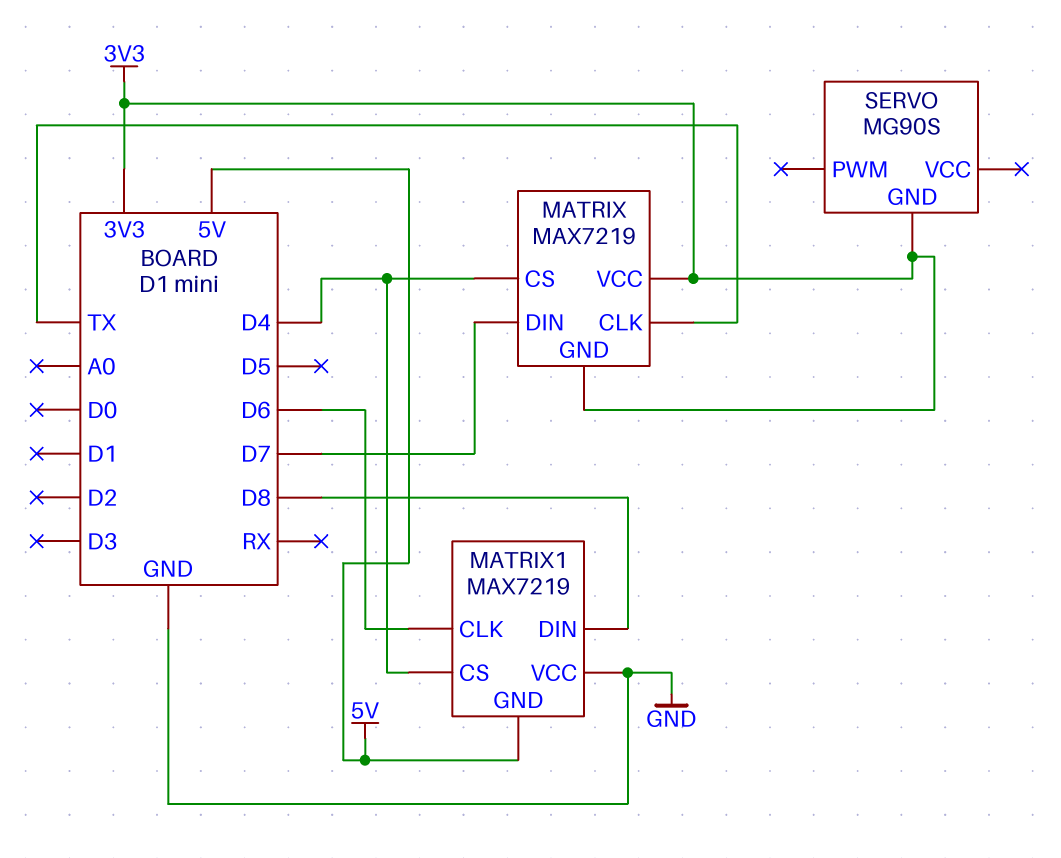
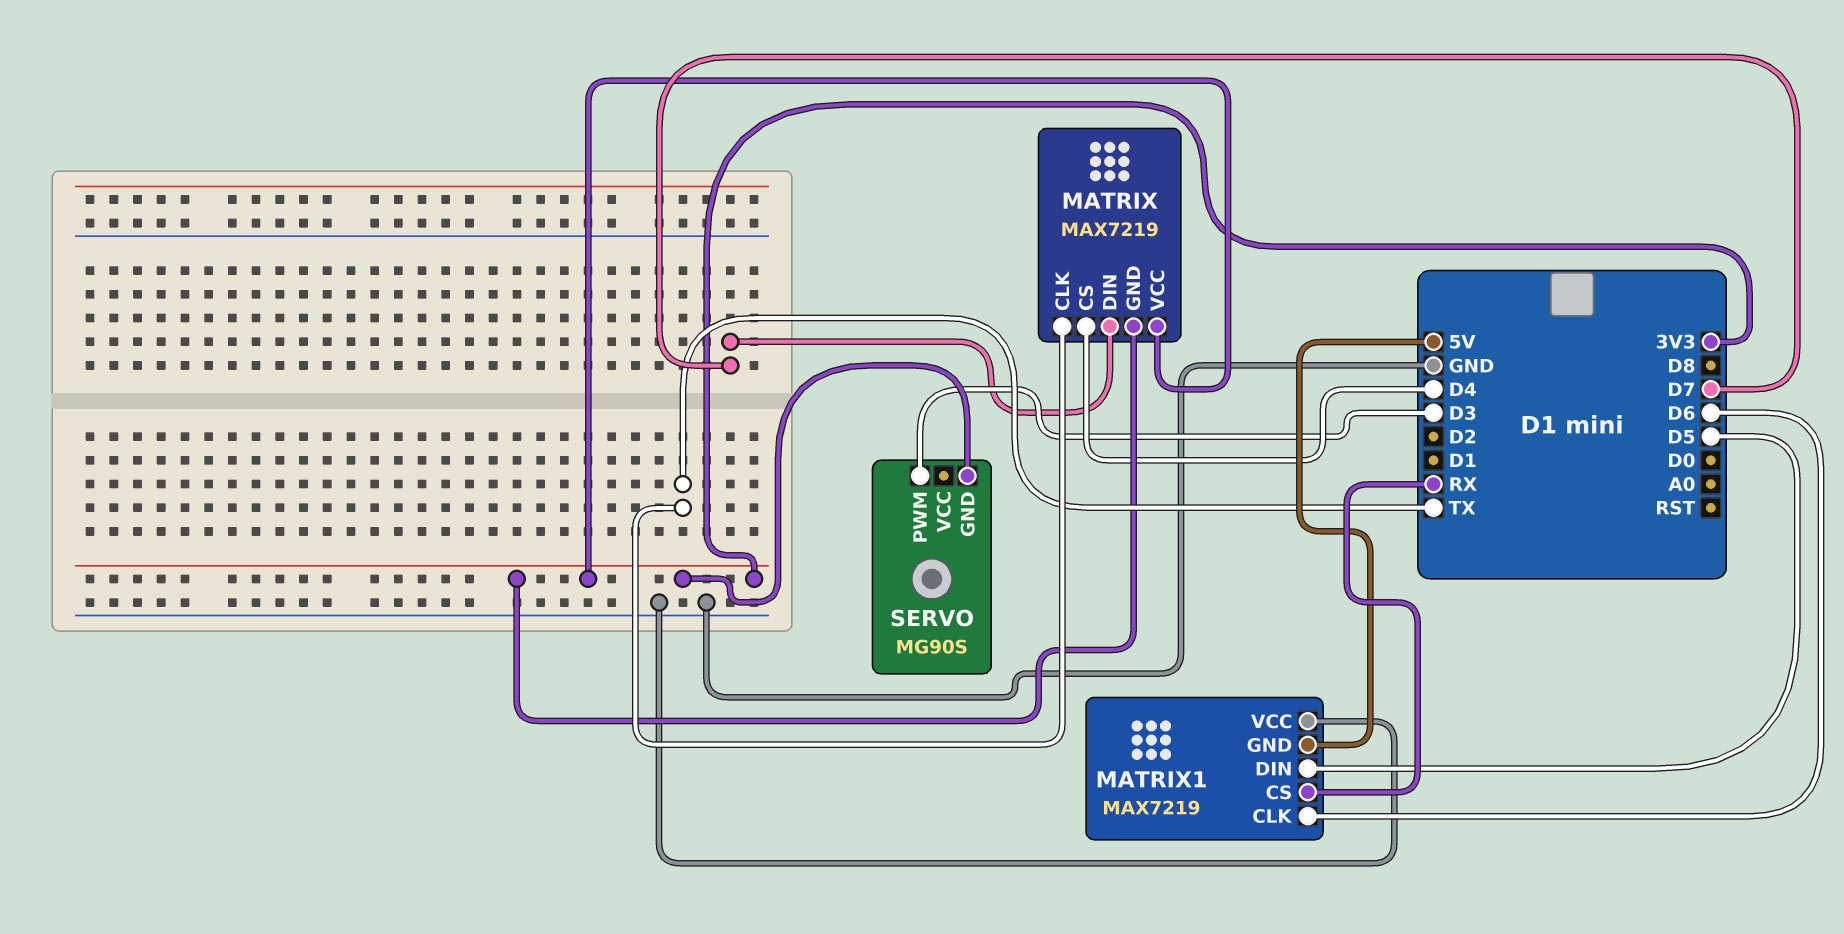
MATRIX1 pin CS: D4 -> RX
MATRIX1 pin DIN: D8 -> D5
SERVO pin PWM: none -> D3

